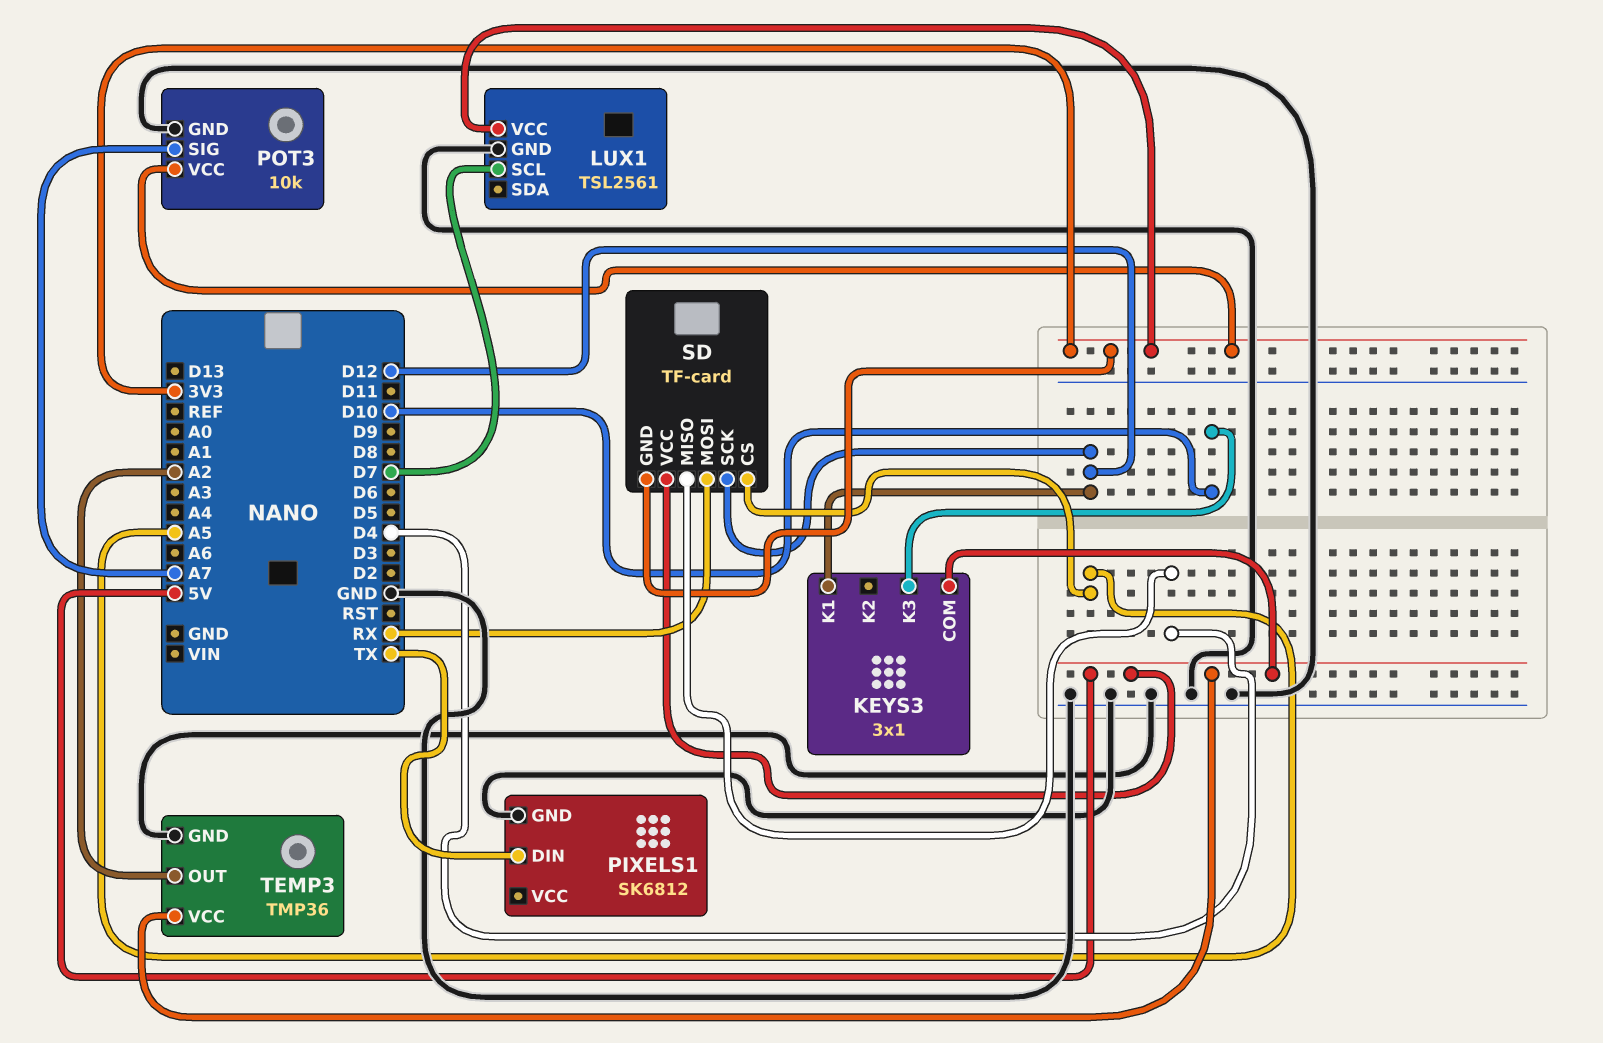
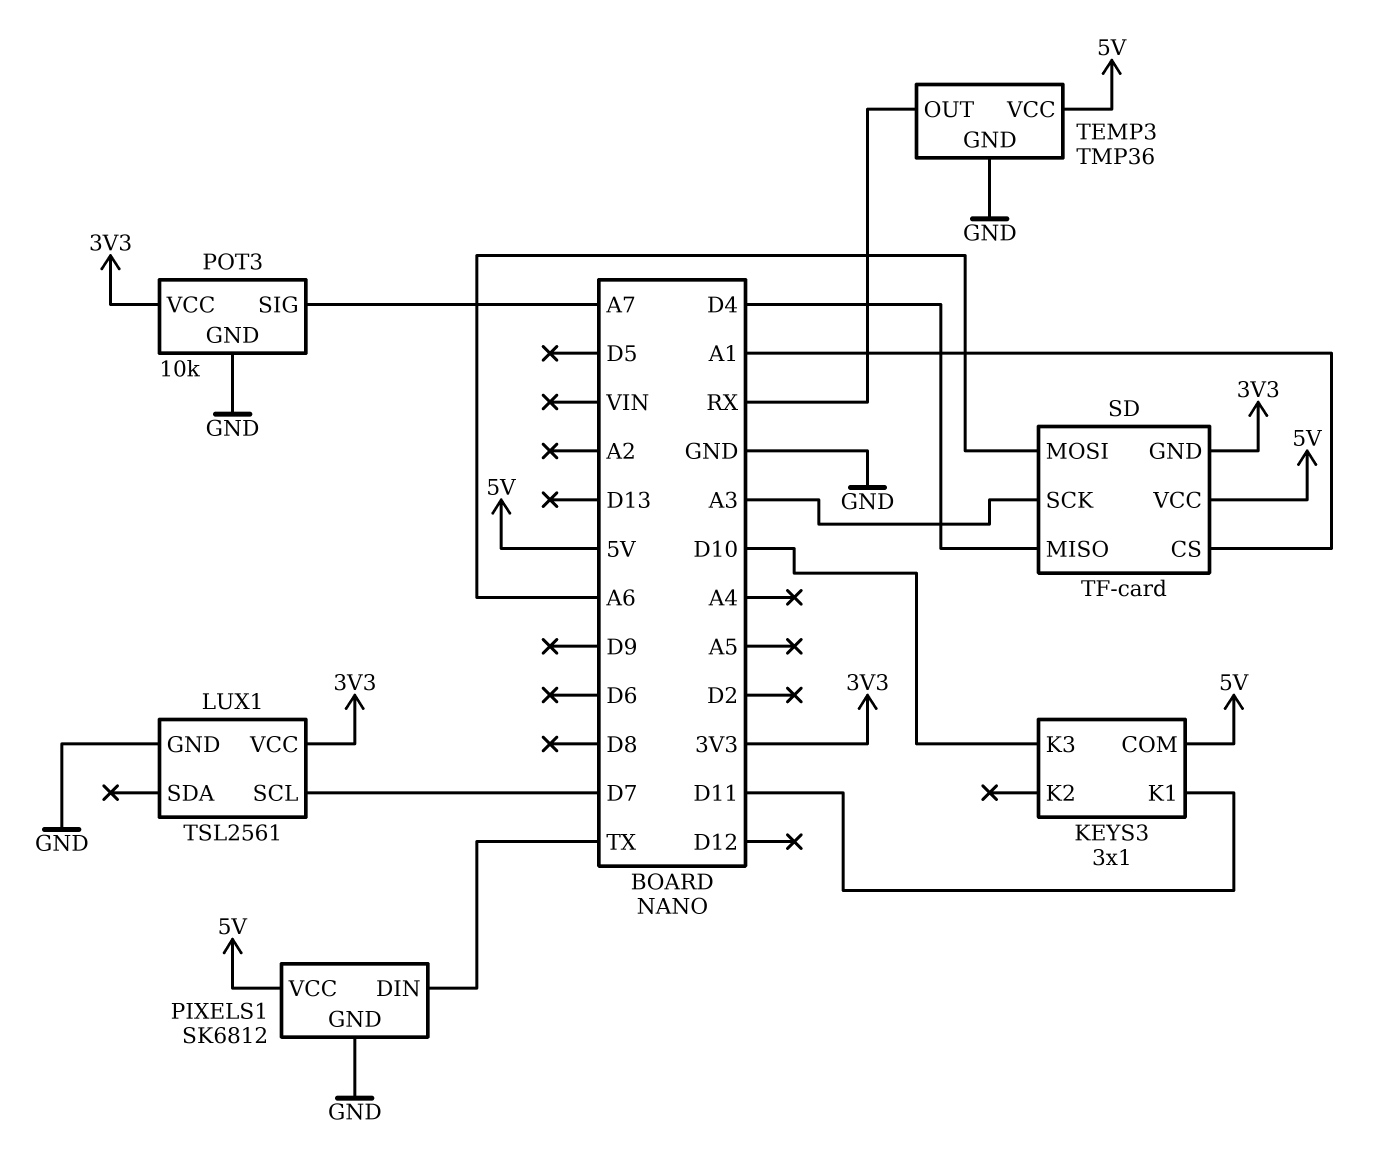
KEYS3 pin K1: D12 -> D11
PIXELS1 pin VCC: none -> 5V
SD pin CS: A5 -> A1
SD pin MOSI: RX -> A6
SD pin SCK: D12 -> A3
TEMP3 pin OUT: A2 -> RX

